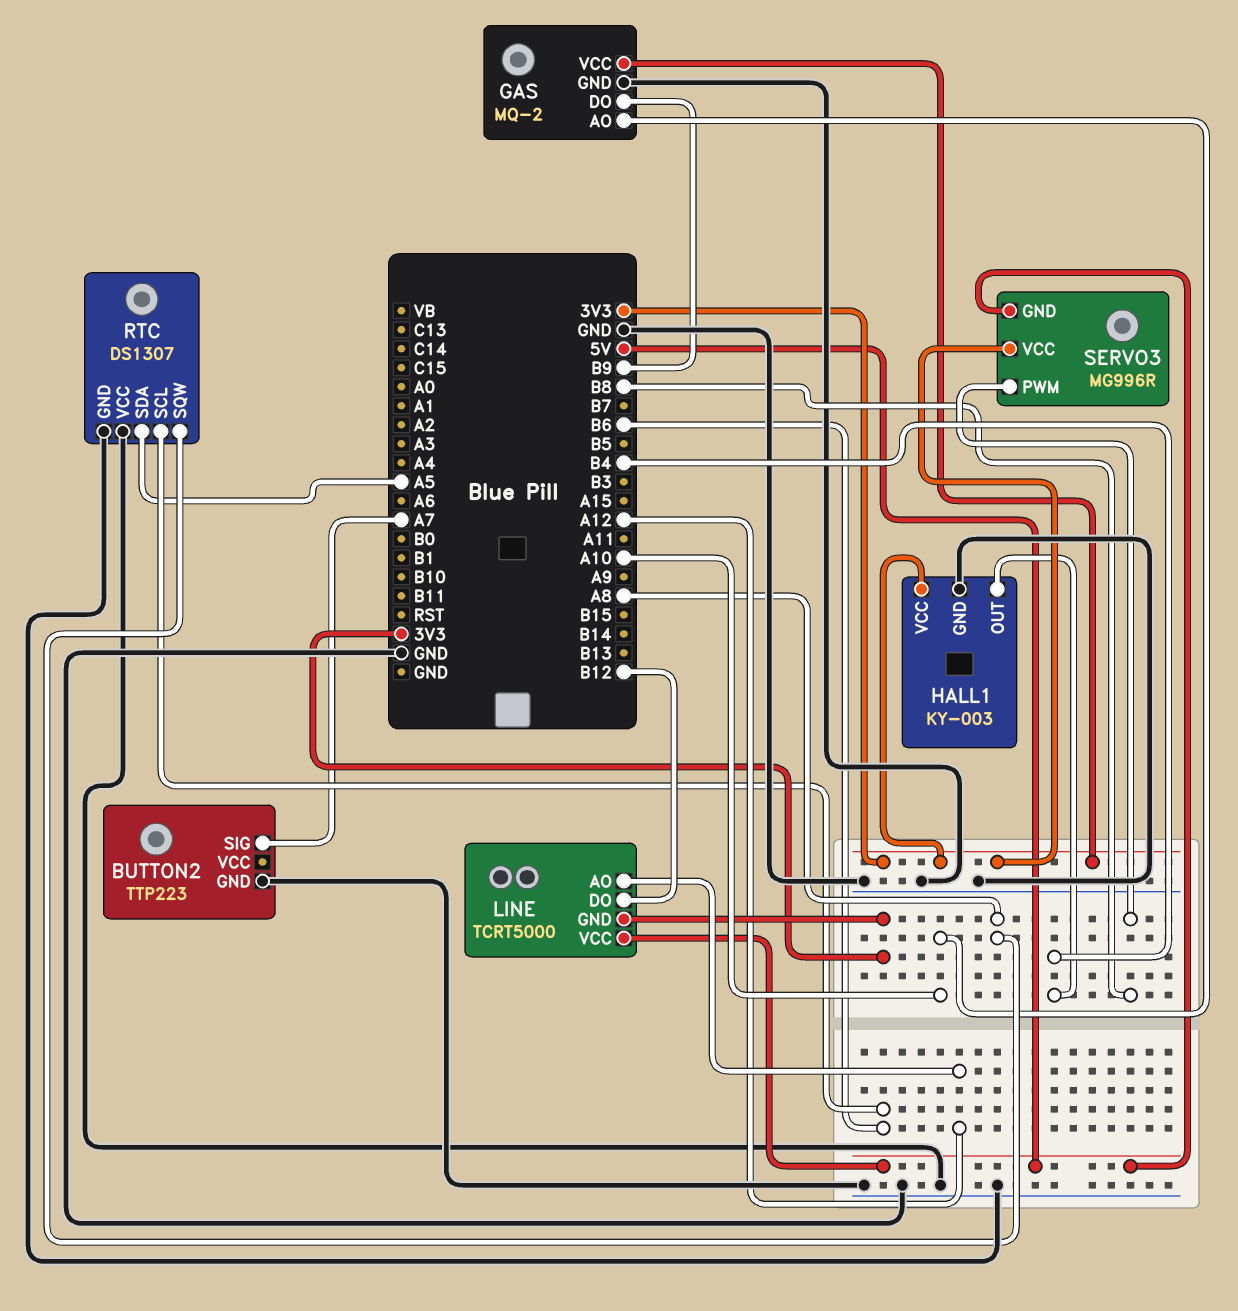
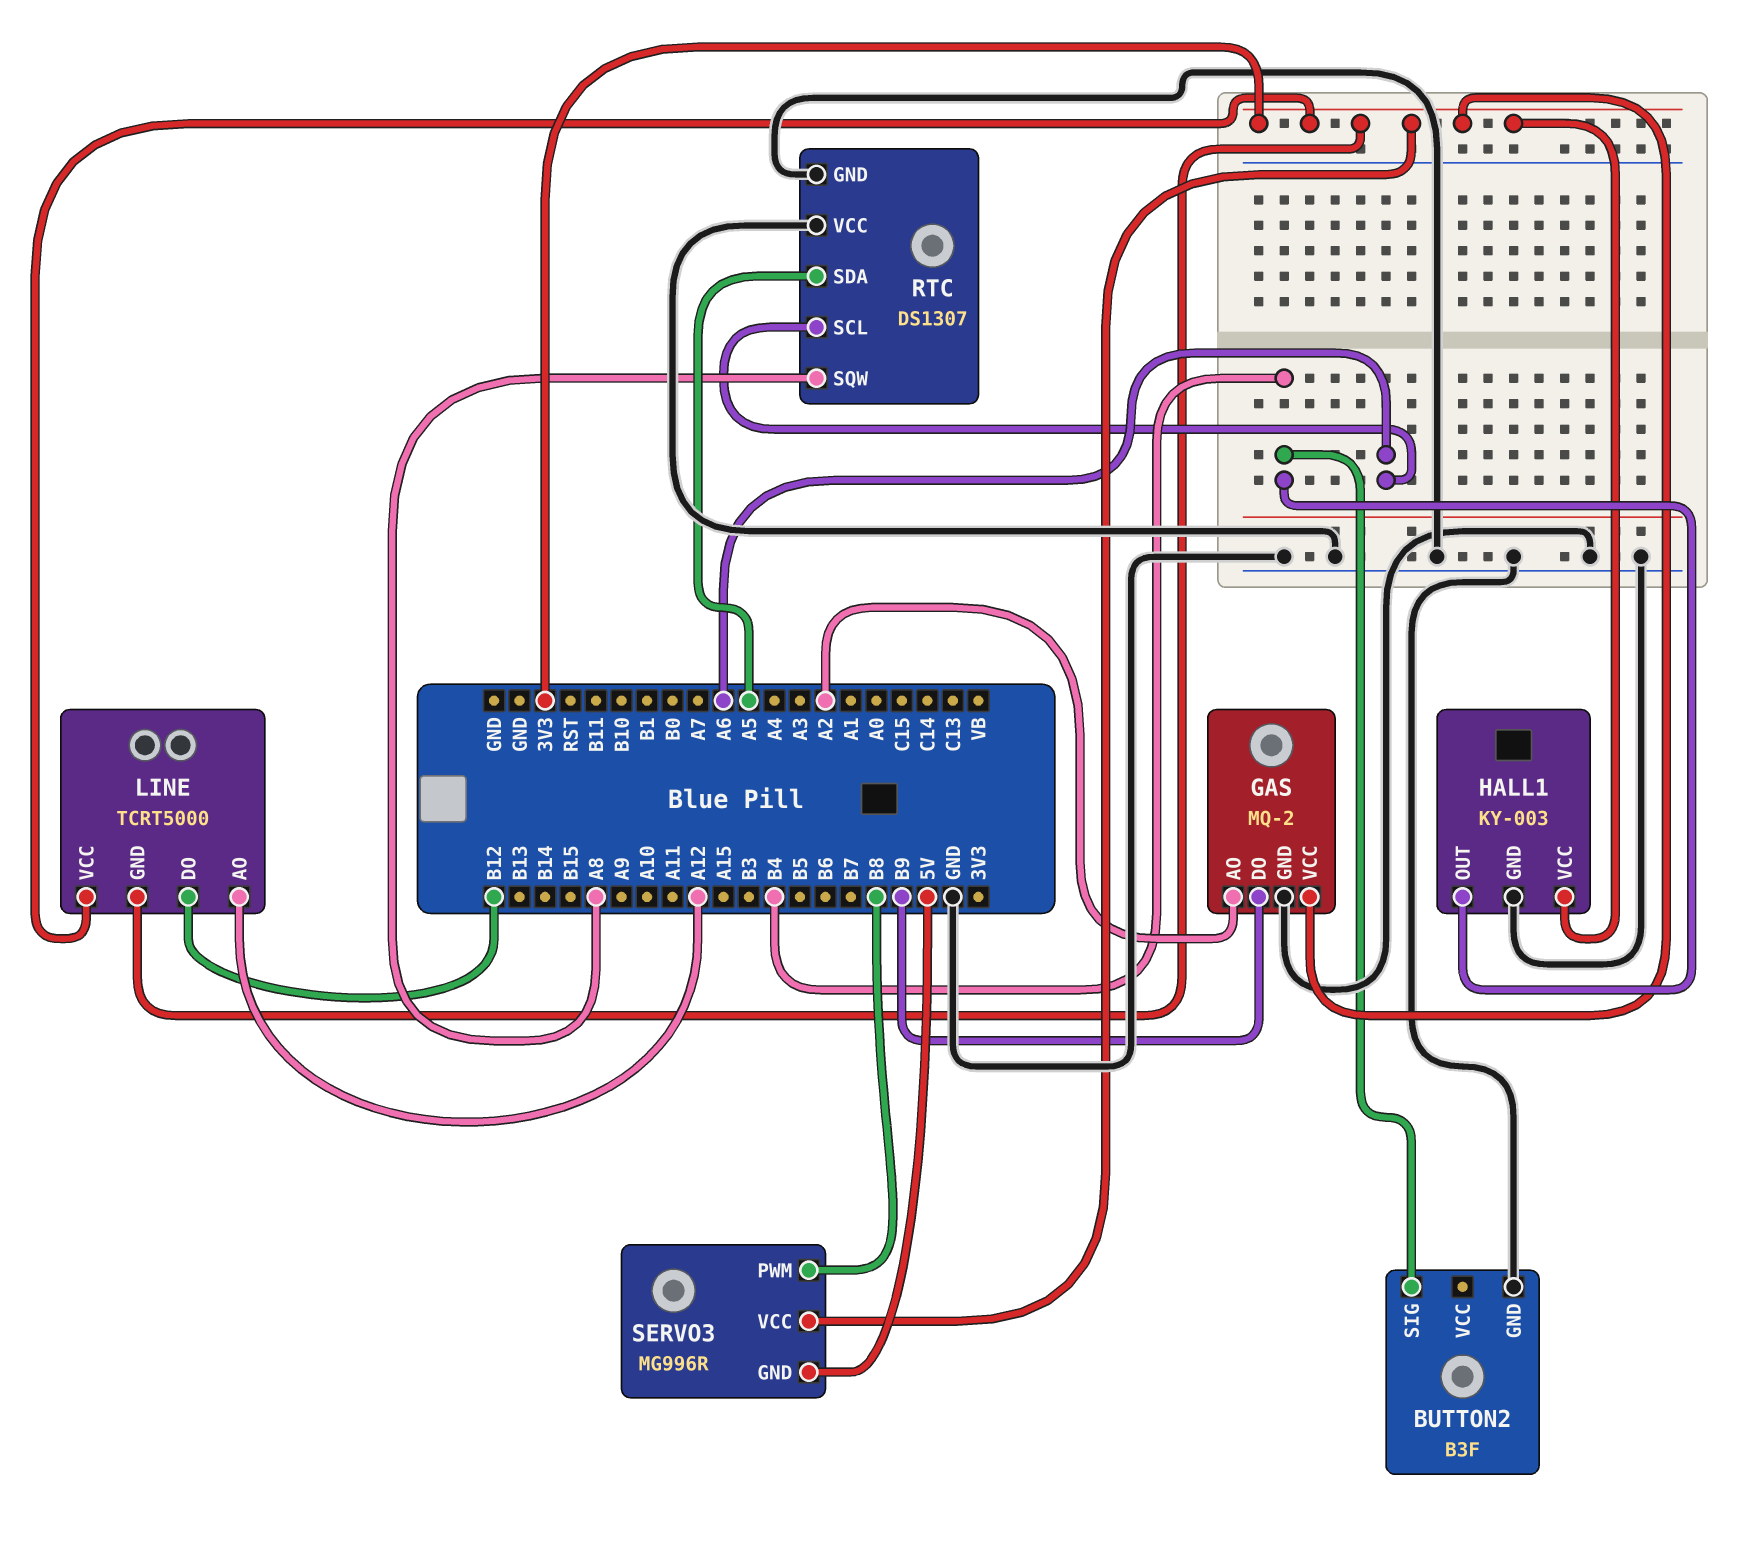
BUTTON2: TTP223 -> B3F
BUTTON2 pin SIG: A7 -> B4
GAS pin AO: A10 -> A2
LINE pin VCC: 5V -> 3V3
RTC pin SCL: B6 -> A6

